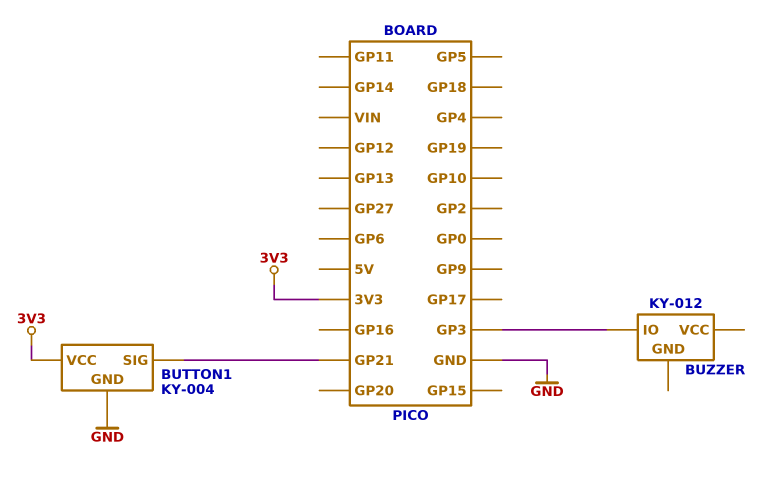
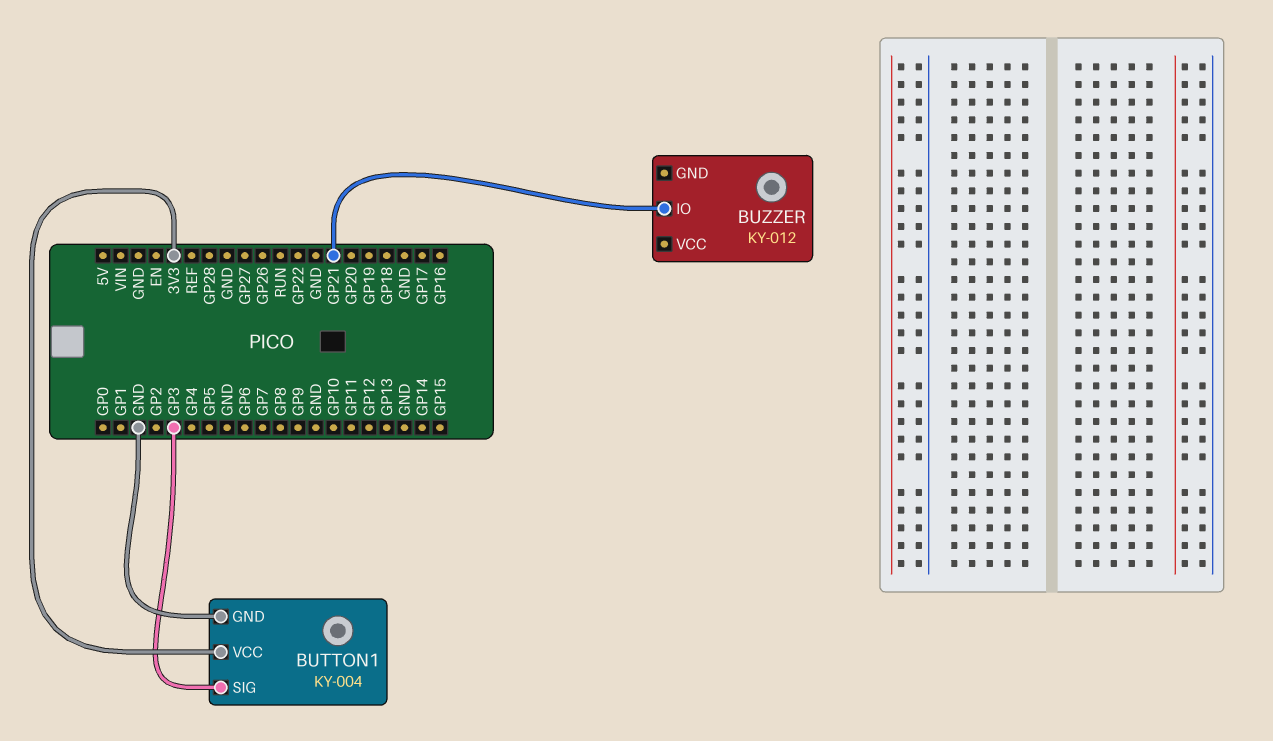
BUTTON1 pin SIG: GP21 -> GP3
BUZZER pin IO: GP3 -> GP21

